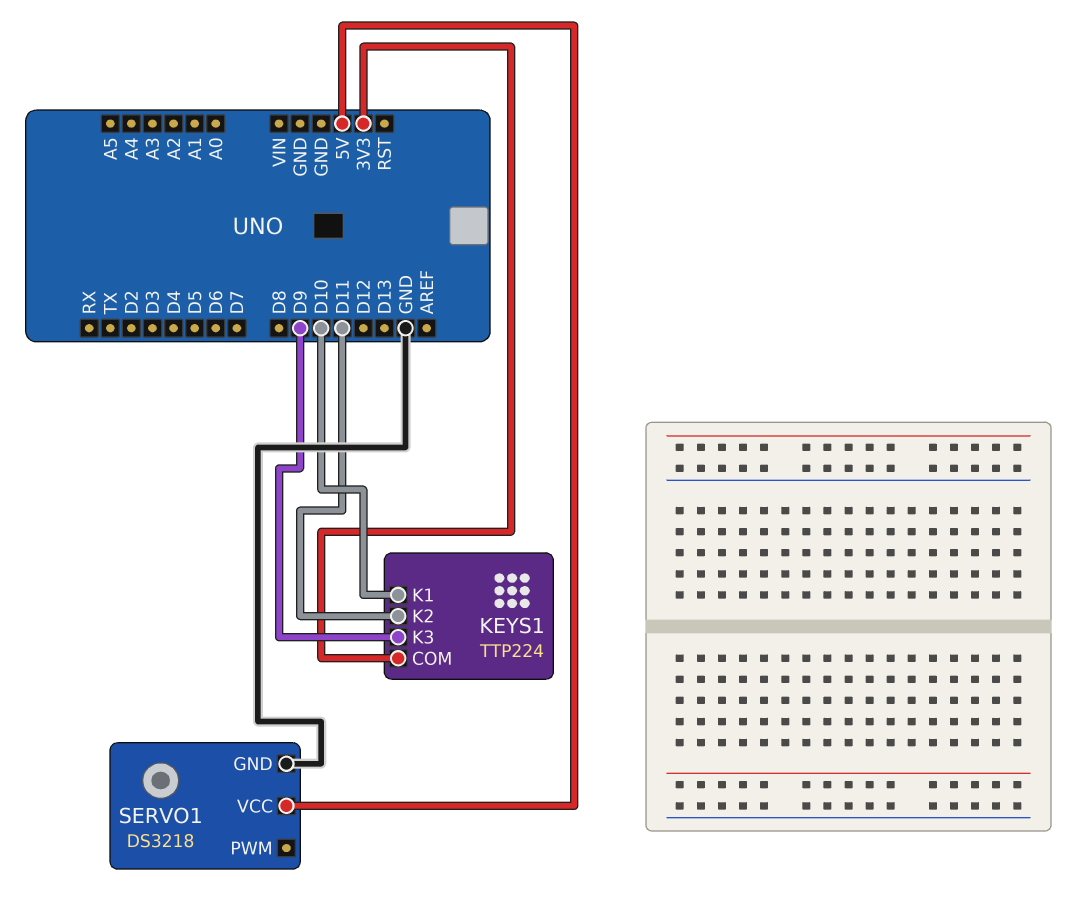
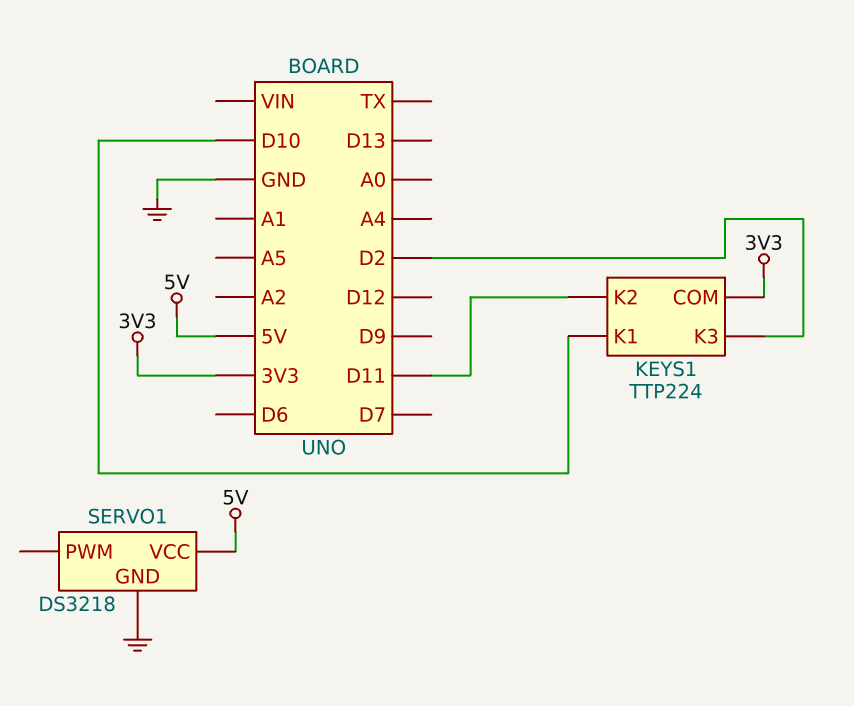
KEYS1 pin K3: D9 -> D2

